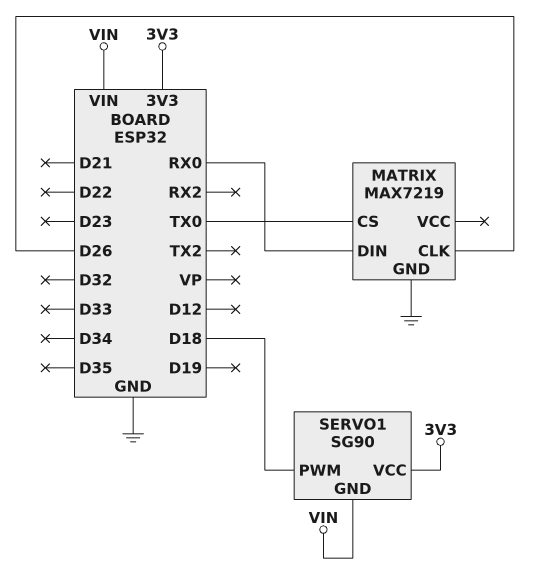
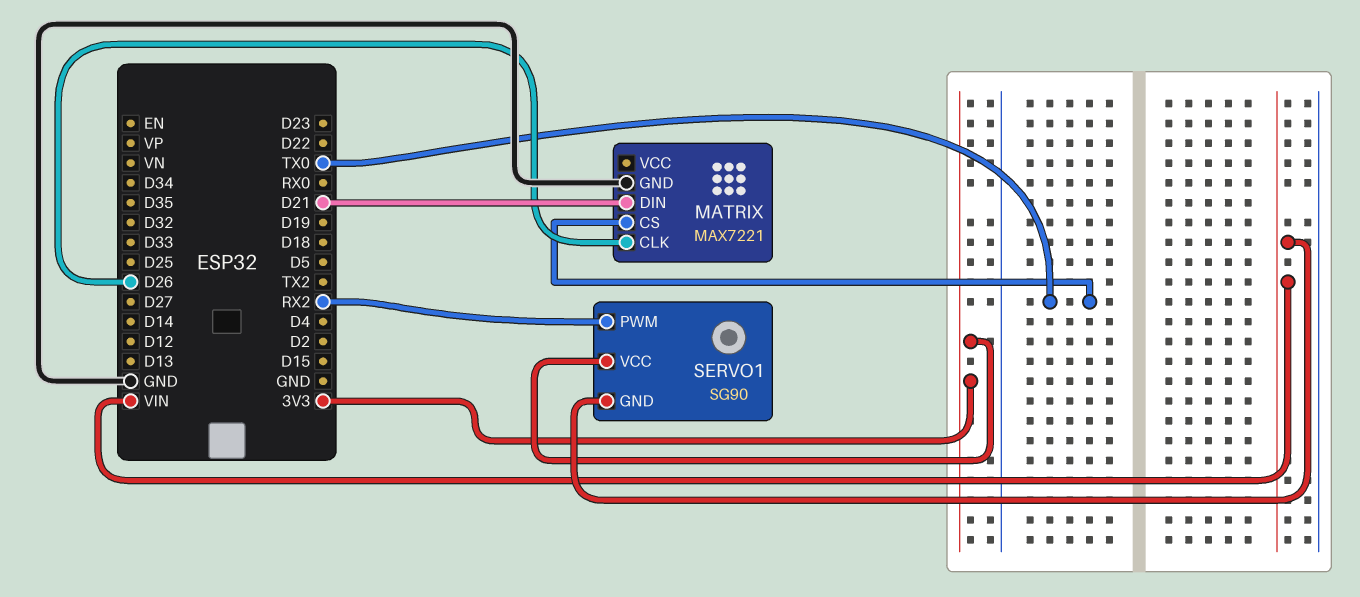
MATRIX: MAX7219 -> MAX7221
MATRIX pin DIN: RX0 -> D21
SERVO1 pin PWM: D18 -> RX2

